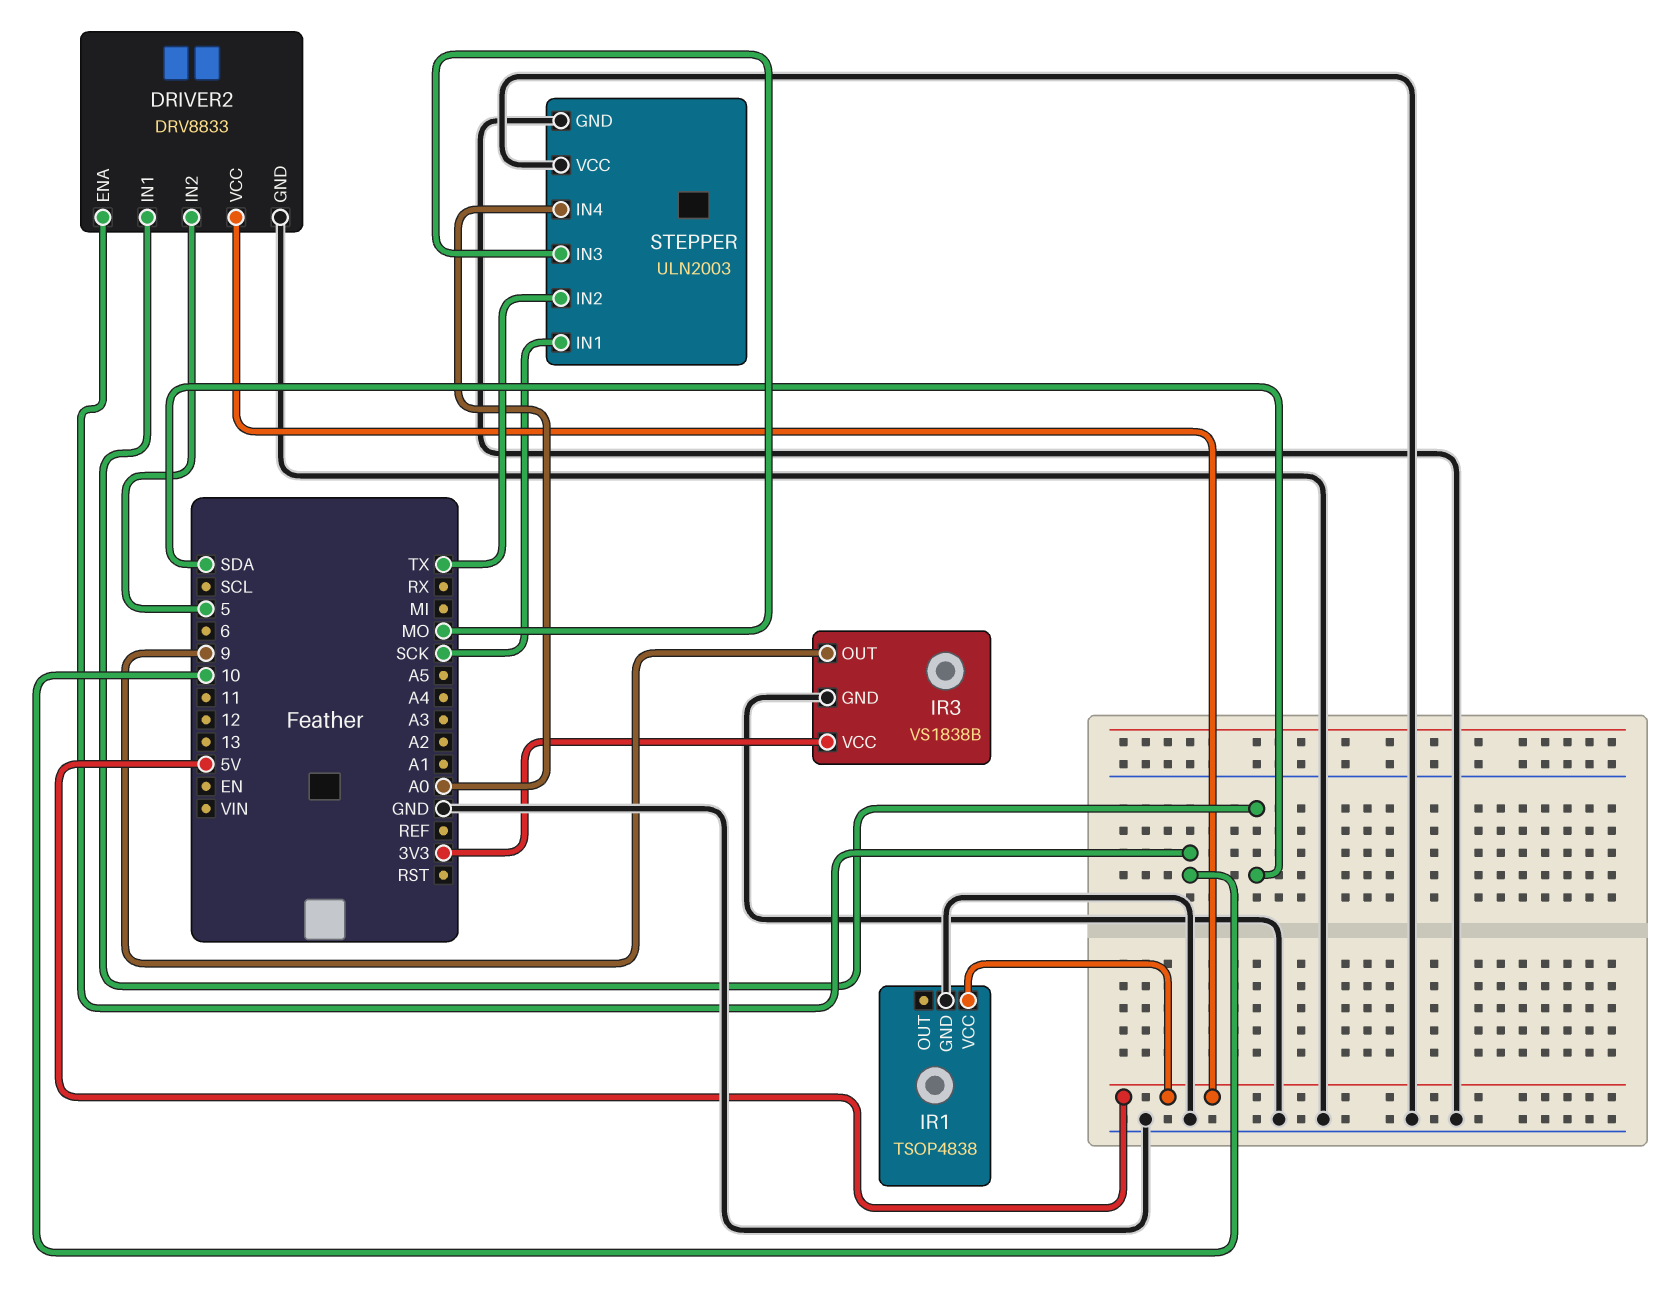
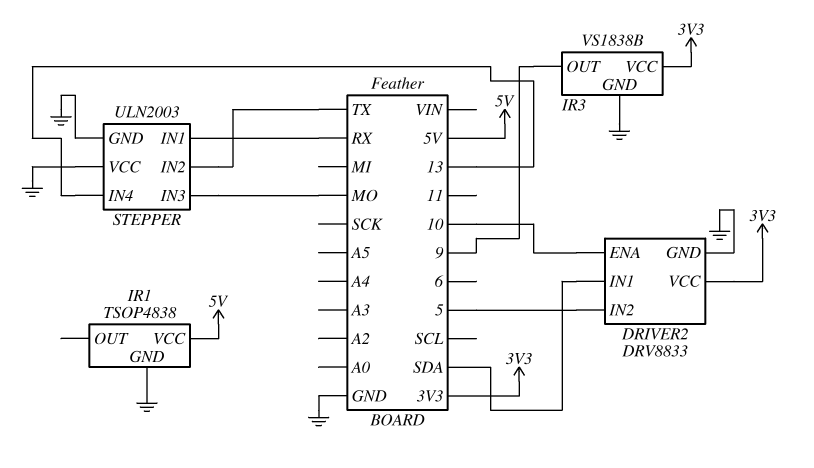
DRIVER2 pin VCC: 5V -> 3V3
STEPPER pin IN1: SCK -> RX
STEPPER pin IN4: A0 -> 13

